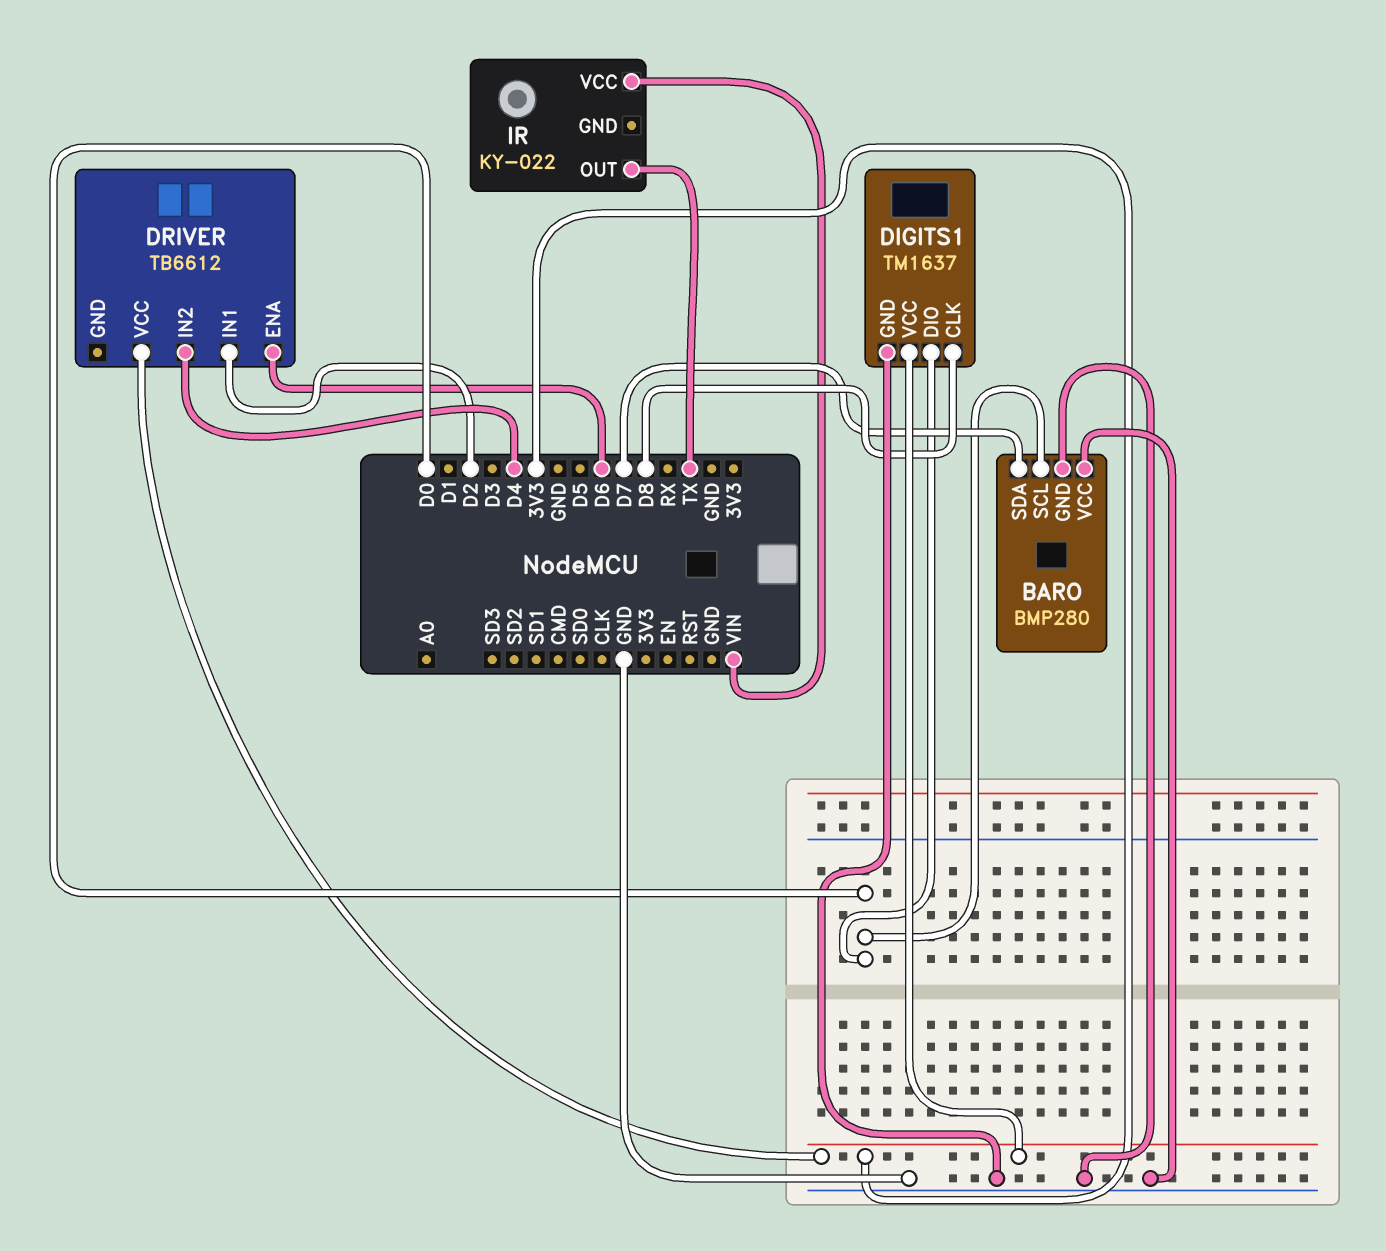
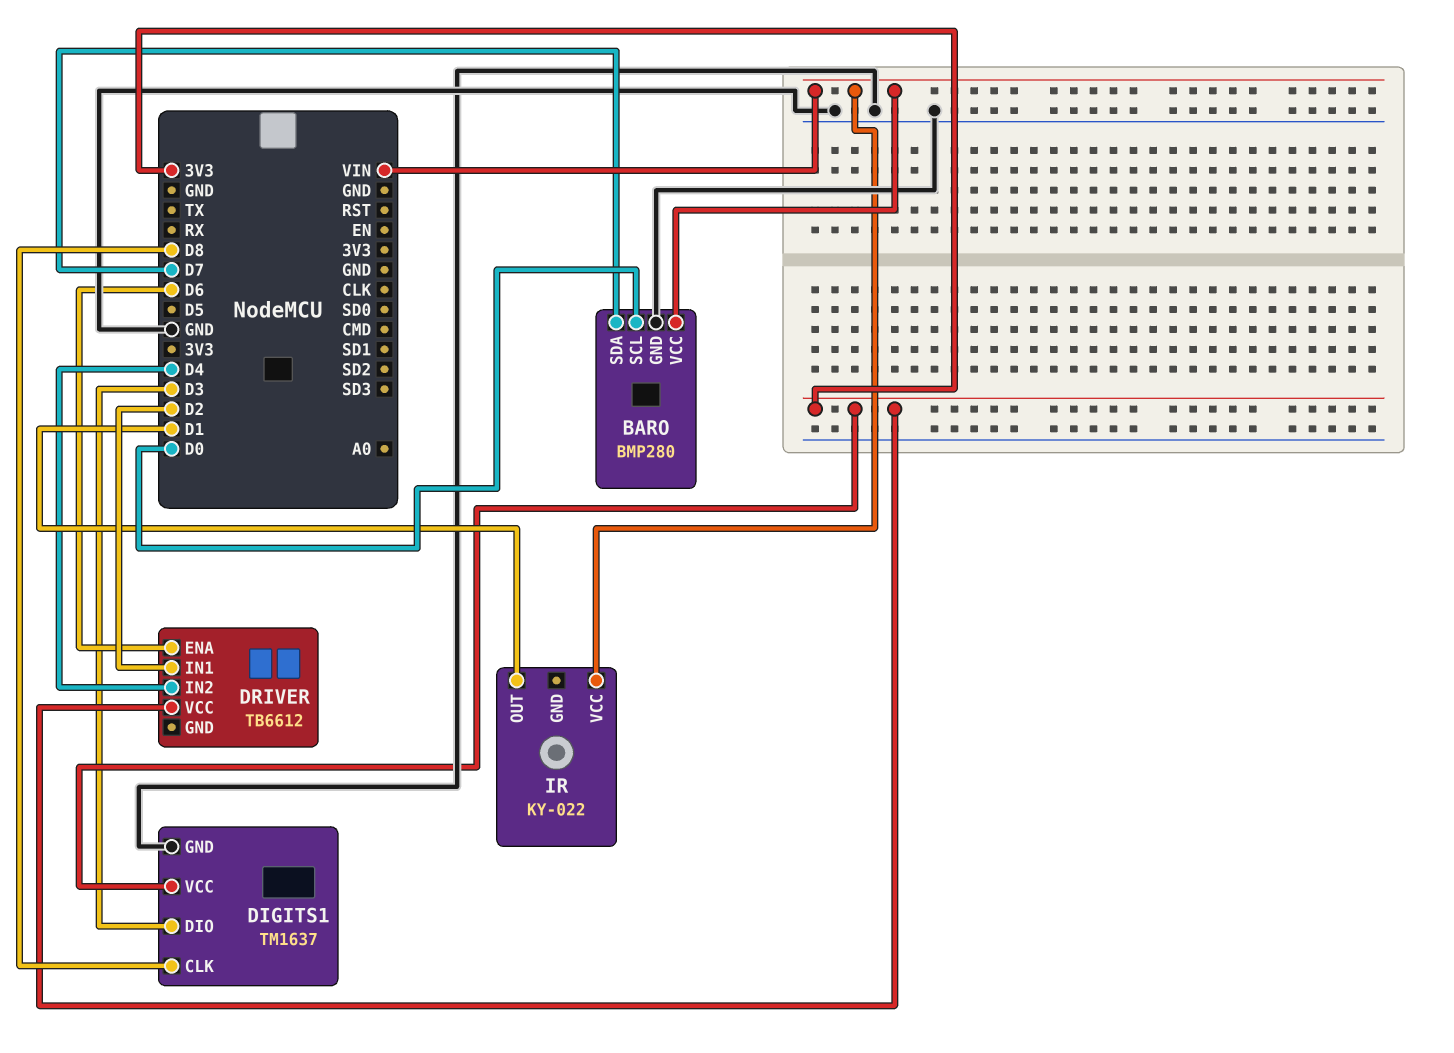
BARO pin VCC: GND -> VIN
DIGITS1 pin DIO: D0 -> D3
IR pin OUT: TX -> D1

